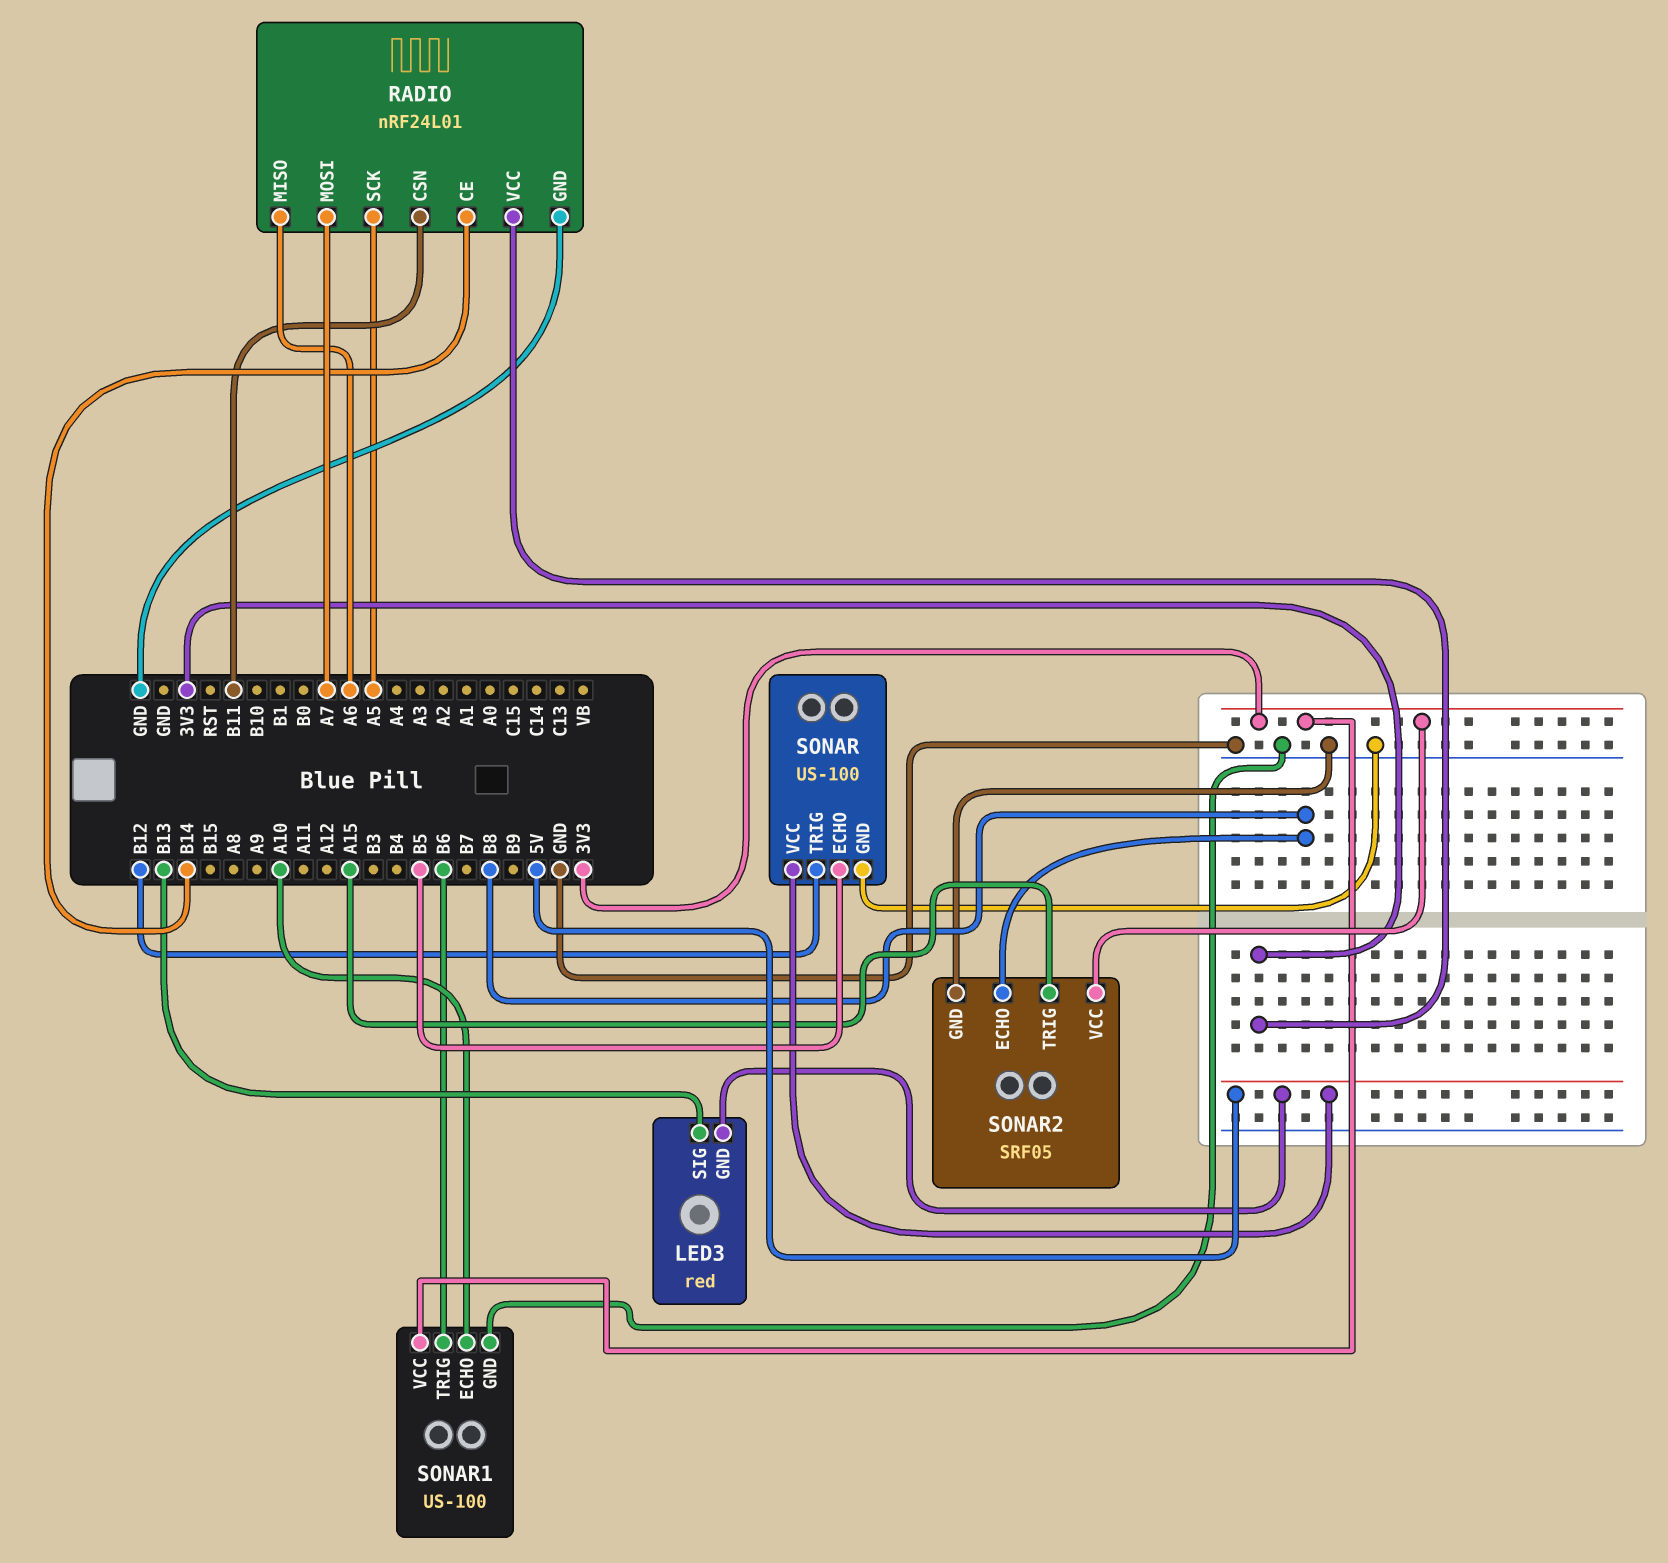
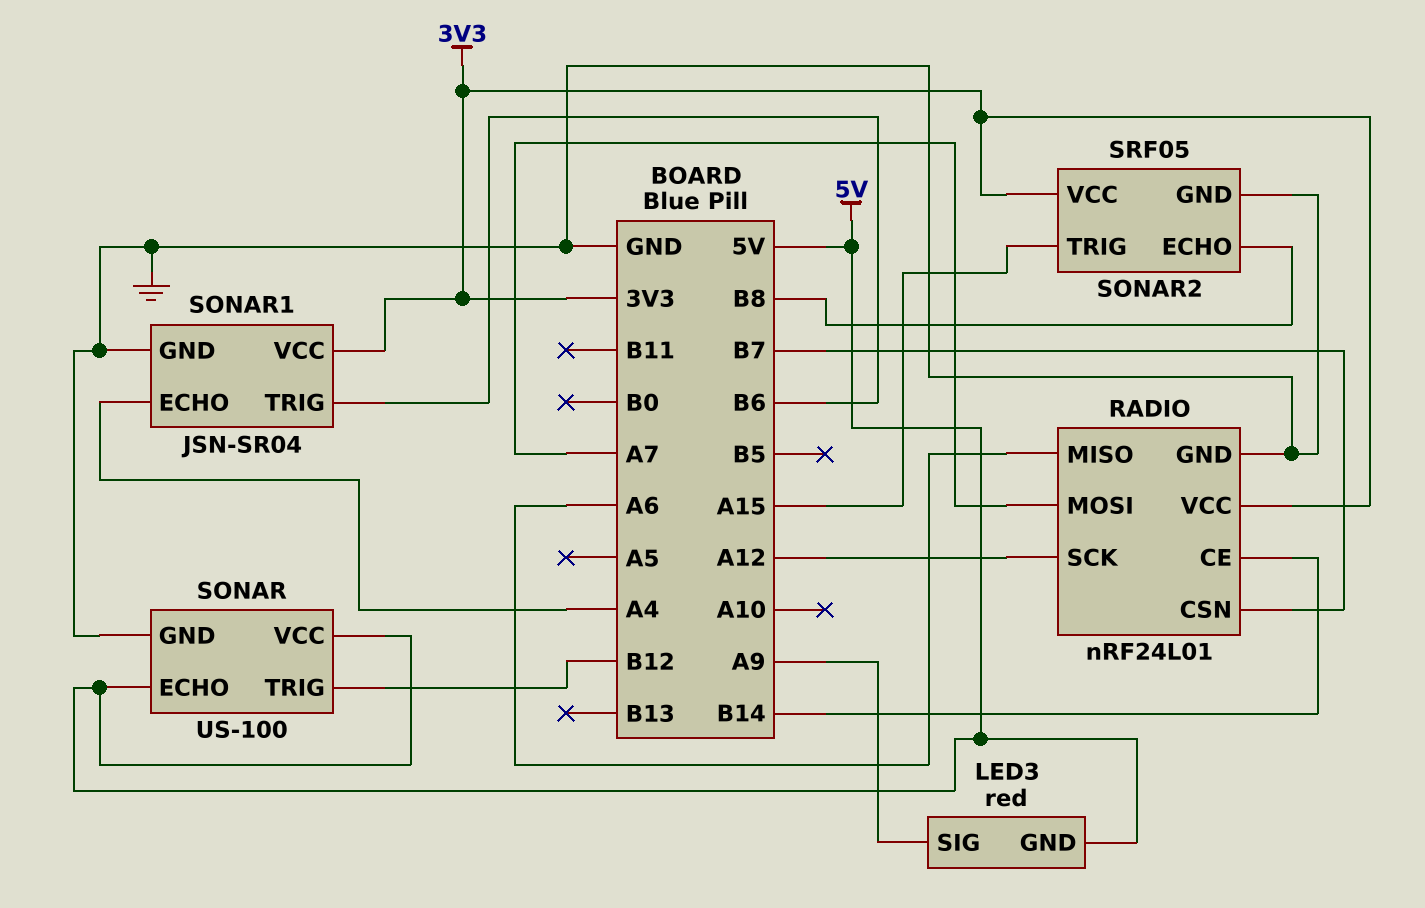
LED3 pin SIG: B13 -> A9
RADIO pin CSN: B11 -> B7
RADIO pin SCK: A5 -> A12
SONAR pin ECHO: B5 -> 5V
SONAR1: US-100 -> JSN-SR04
SONAR1 pin ECHO: A10 -> A4

